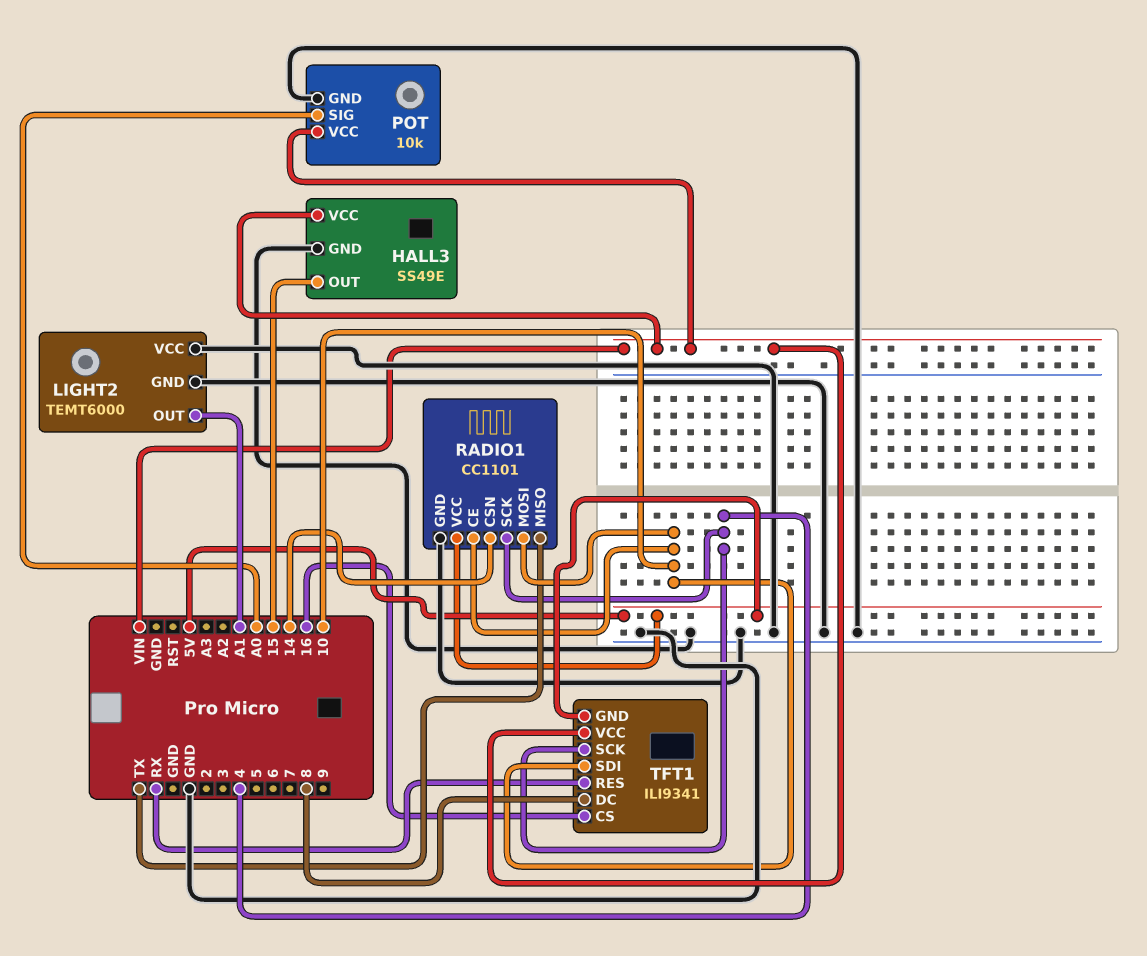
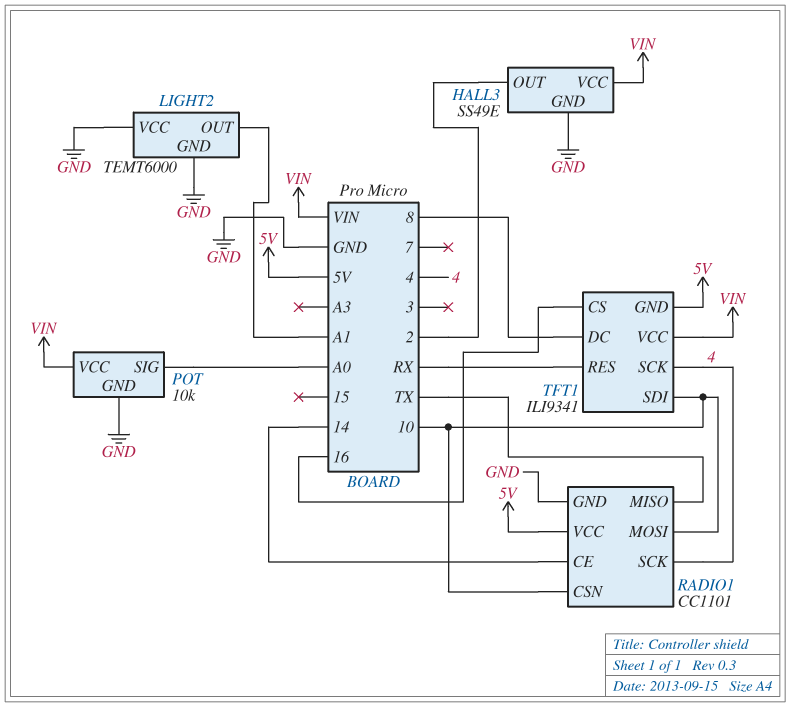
HALL3 pin OUT: 15 -> 2
RADIO1 pin CE: 10 -> 14
RADIO1 pin CSN: 14 -> 10

